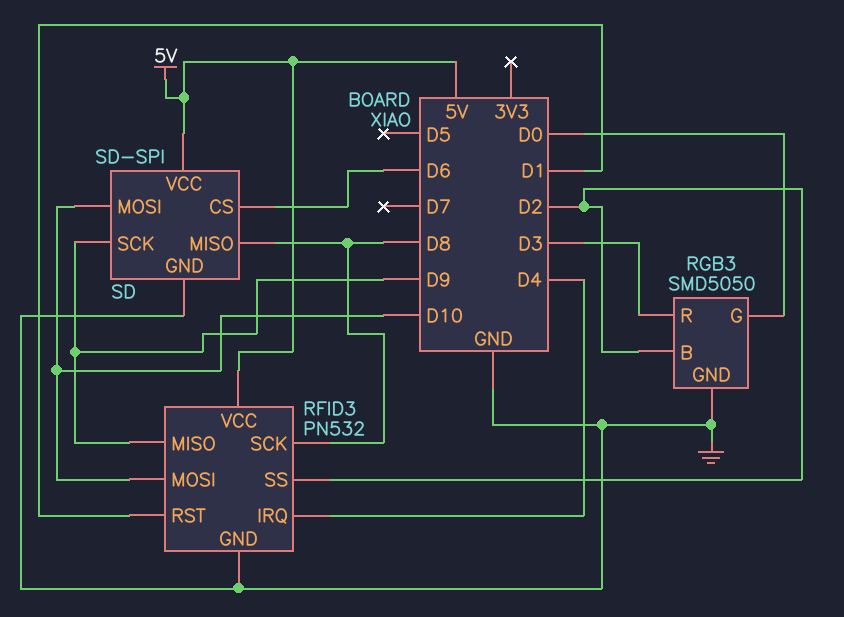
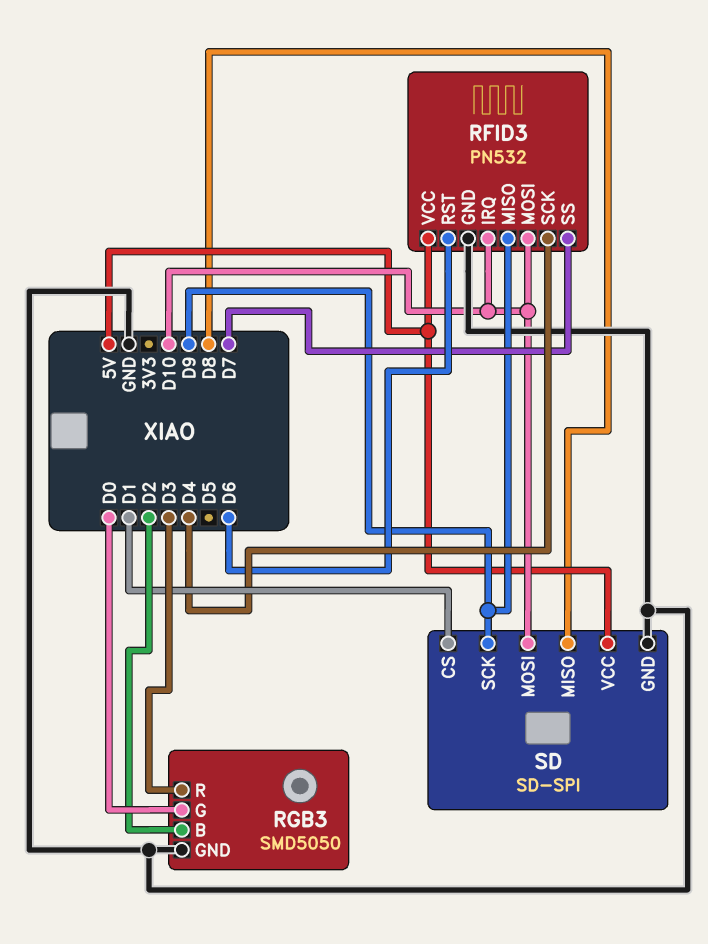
RFID3 pin IRQ: D4 -> D10
RFID3 pin RST: D1 -> D6
RFID3 pin SCK: D8 -> D4
RFID3 pin SS: D2 -> D7
SD pin CS: D6 -> D1

